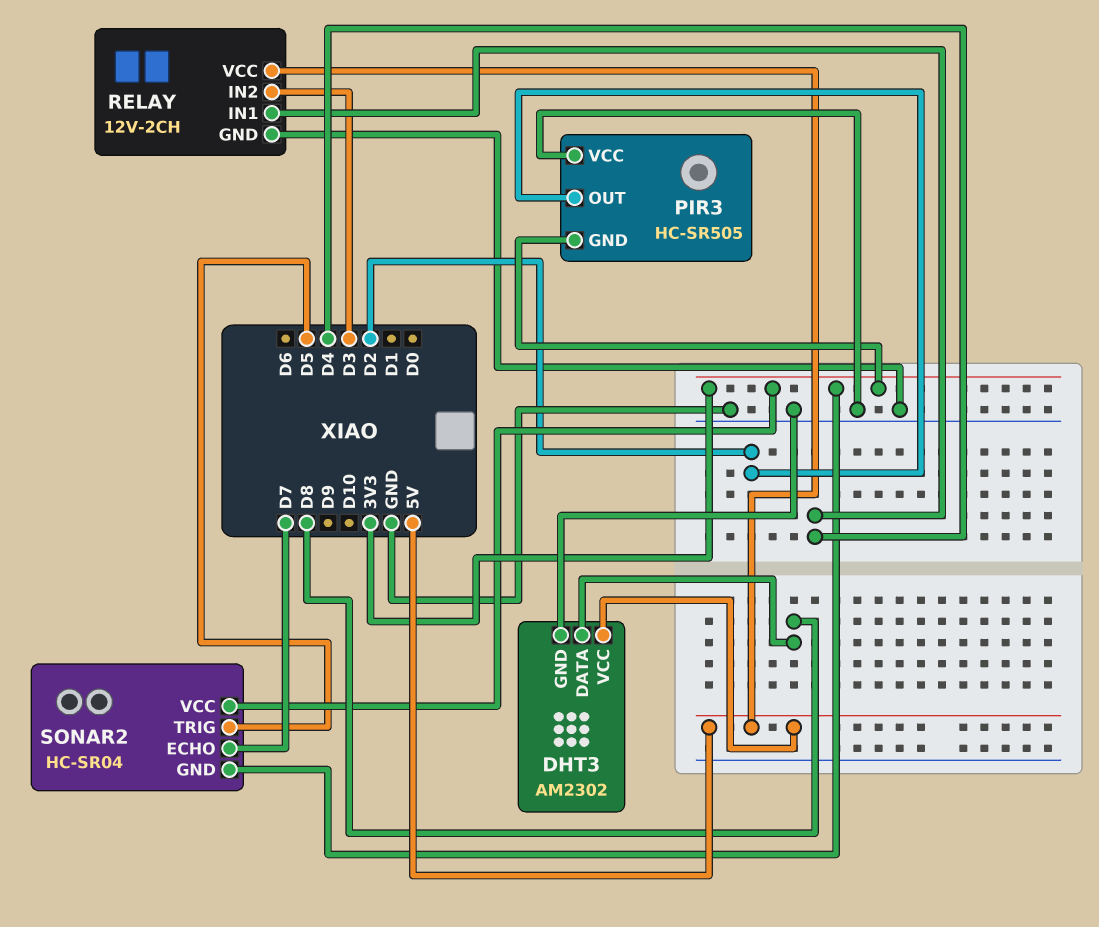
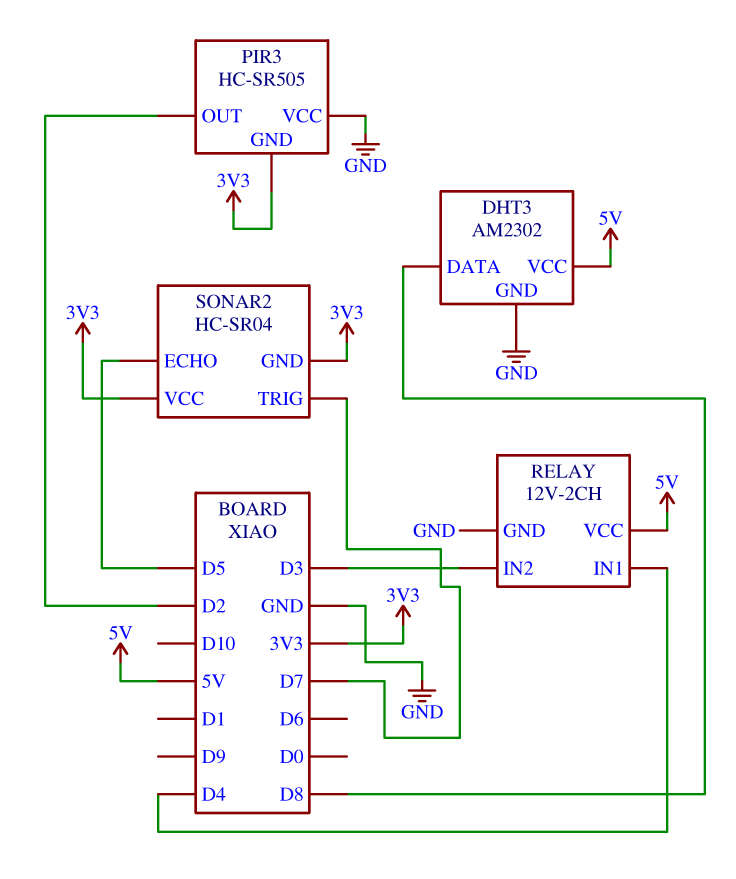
SONAR2 pin ECHO: D7 -> D5
SONAR2 pin TRIG: D5 -> D7

